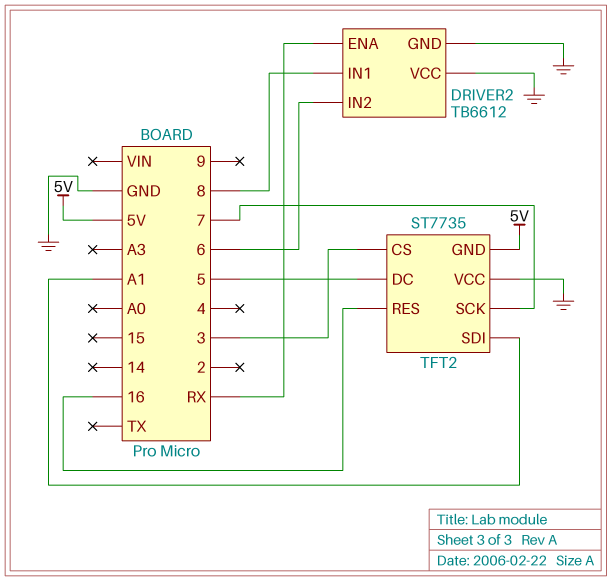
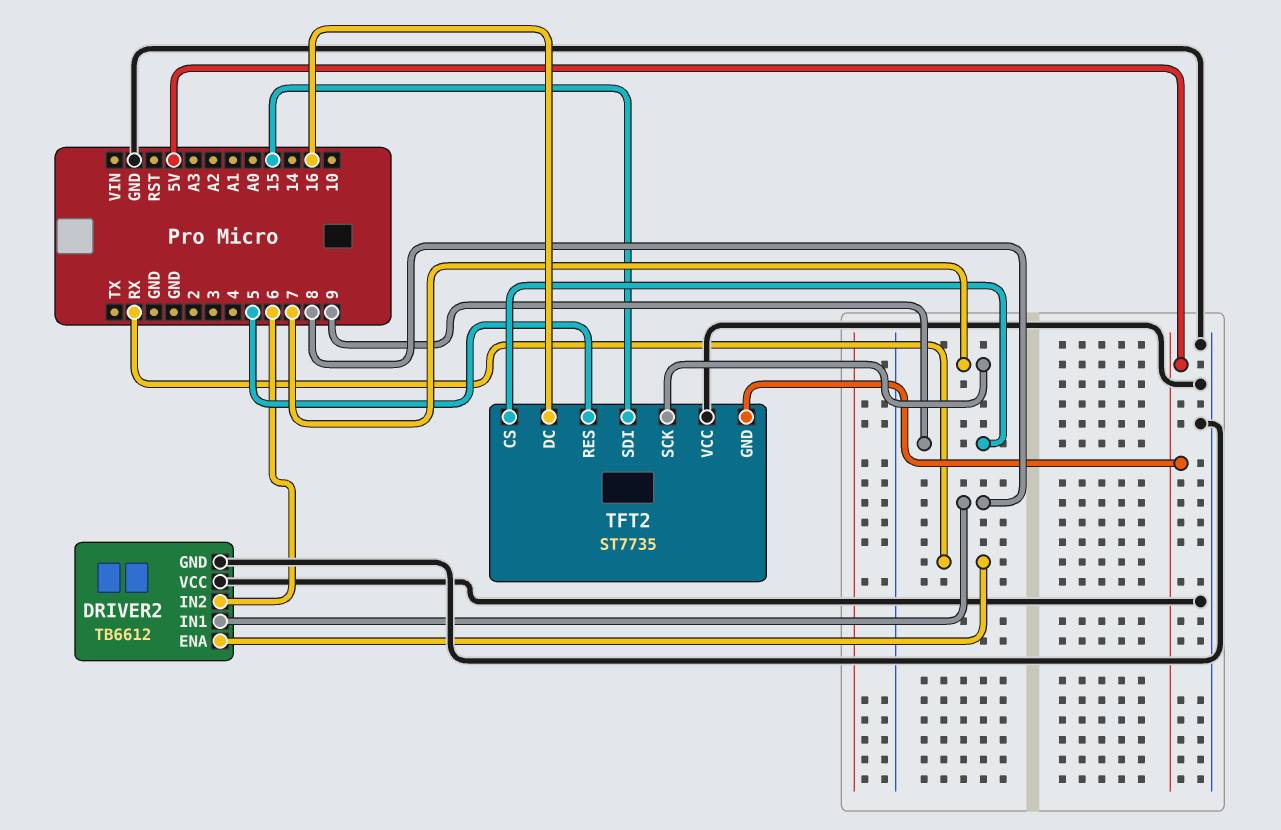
TFT2 pin CS: 3 -> 9
TFT2 pin DC: 5 -> 16
TFT2 pin RES: 16 -> 5
TFT2 pin SDI: A1 -> 15

